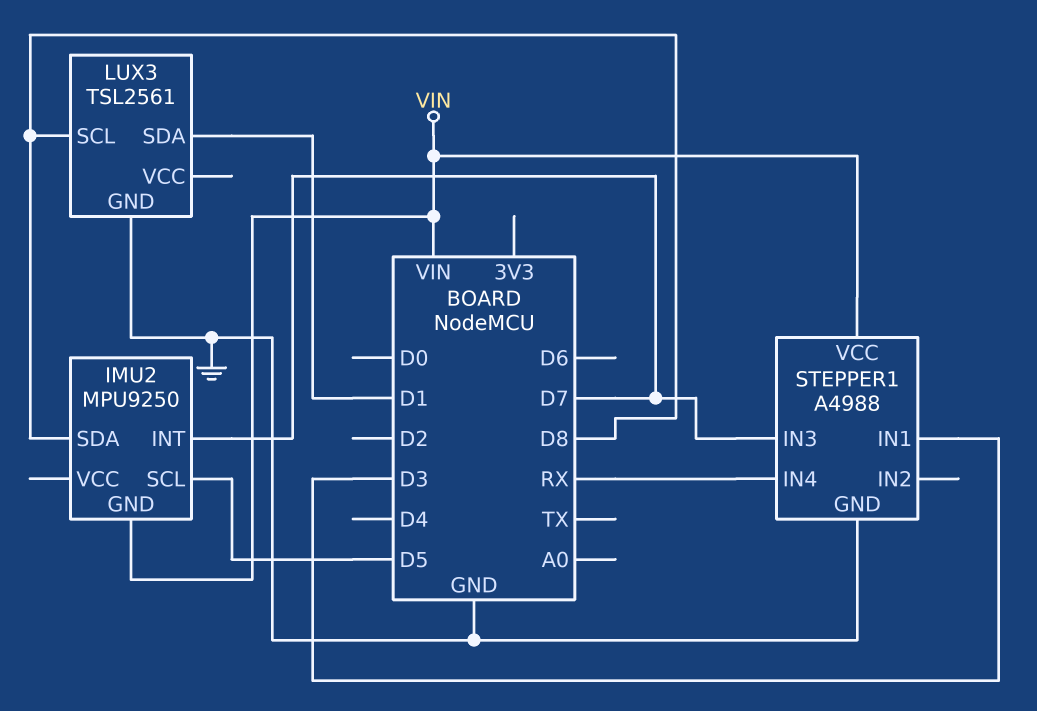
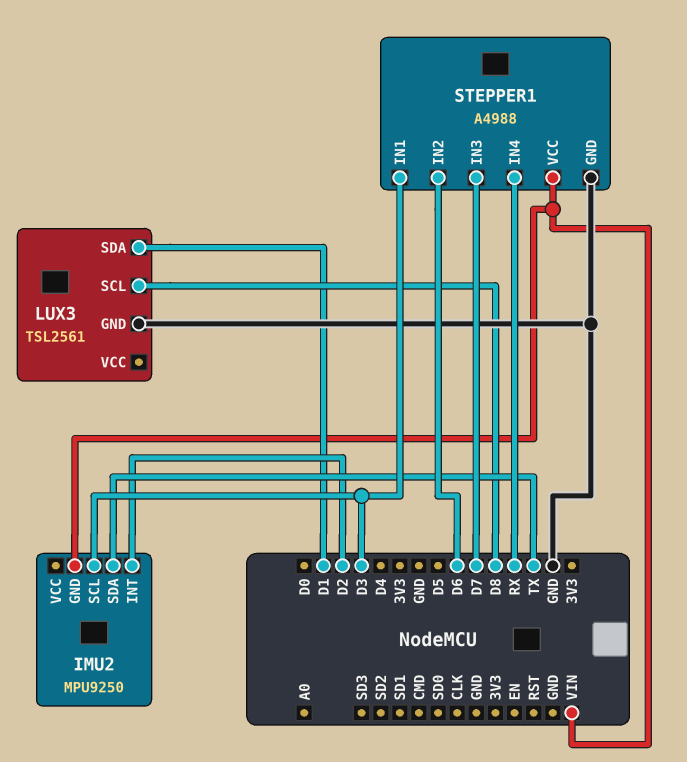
IMU2 pin INT: D7 -> D2
IMU2 pin SCL: D5 -> D3
IMU2 pin SDA: D8 -> TX
STEPPER1 pin IN2: none -> D6

